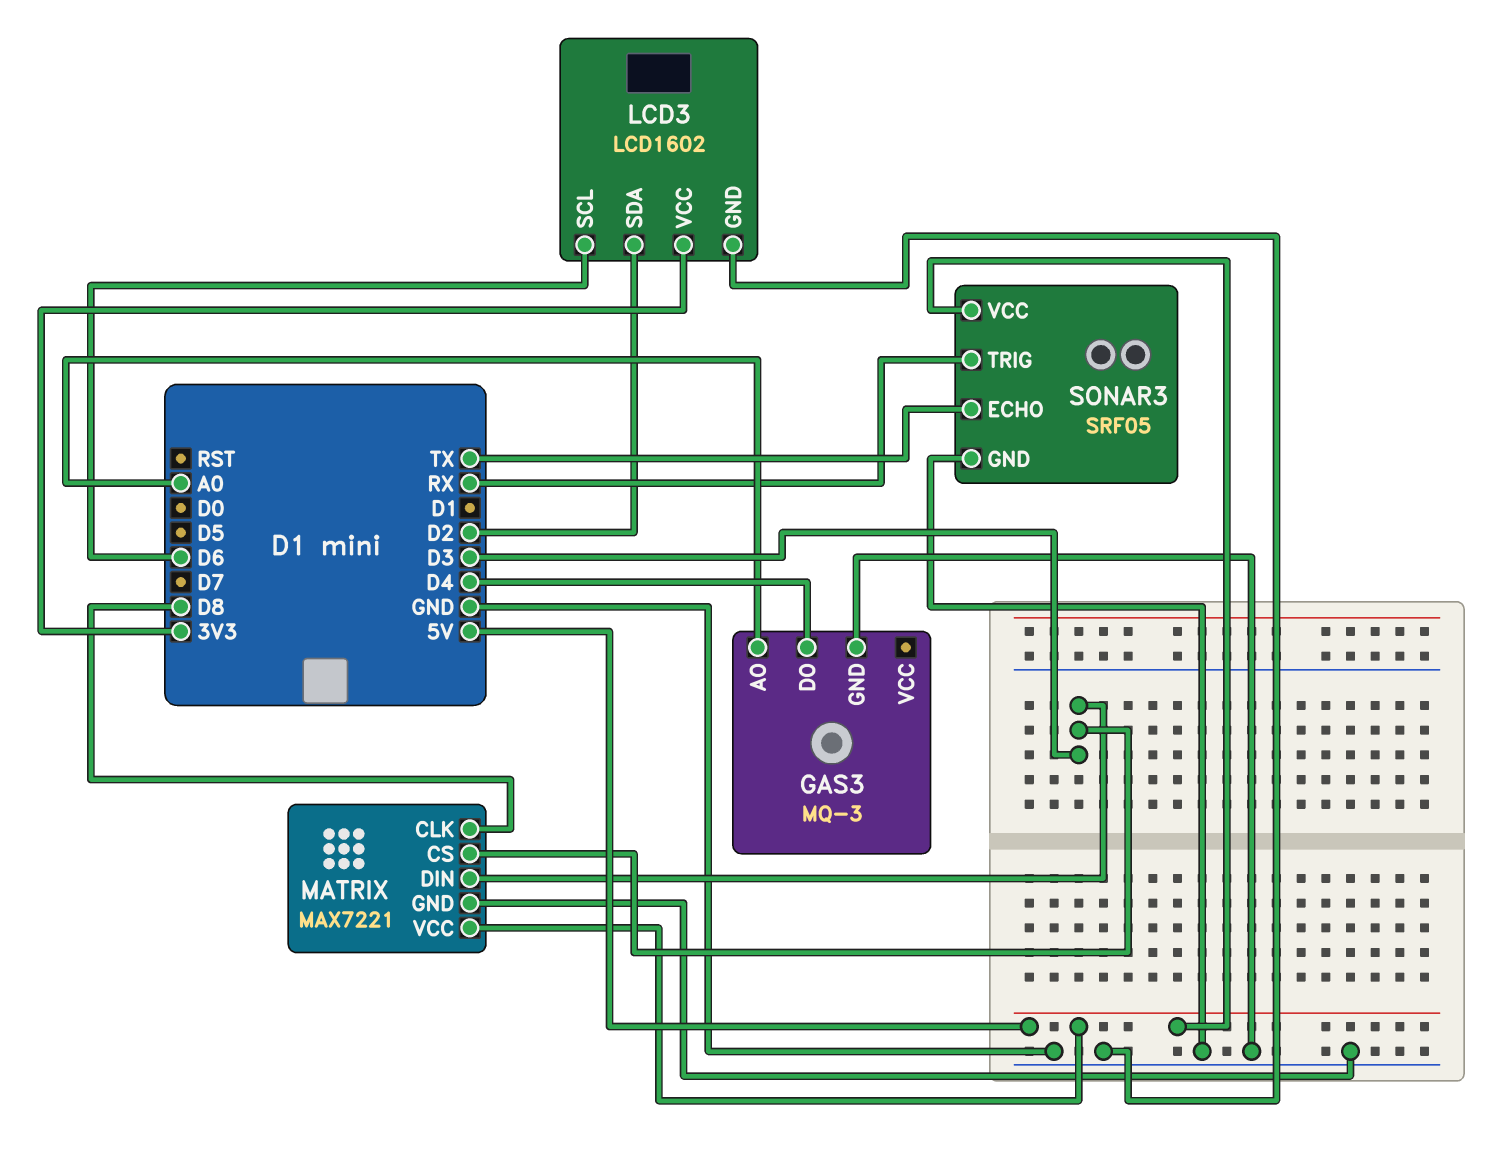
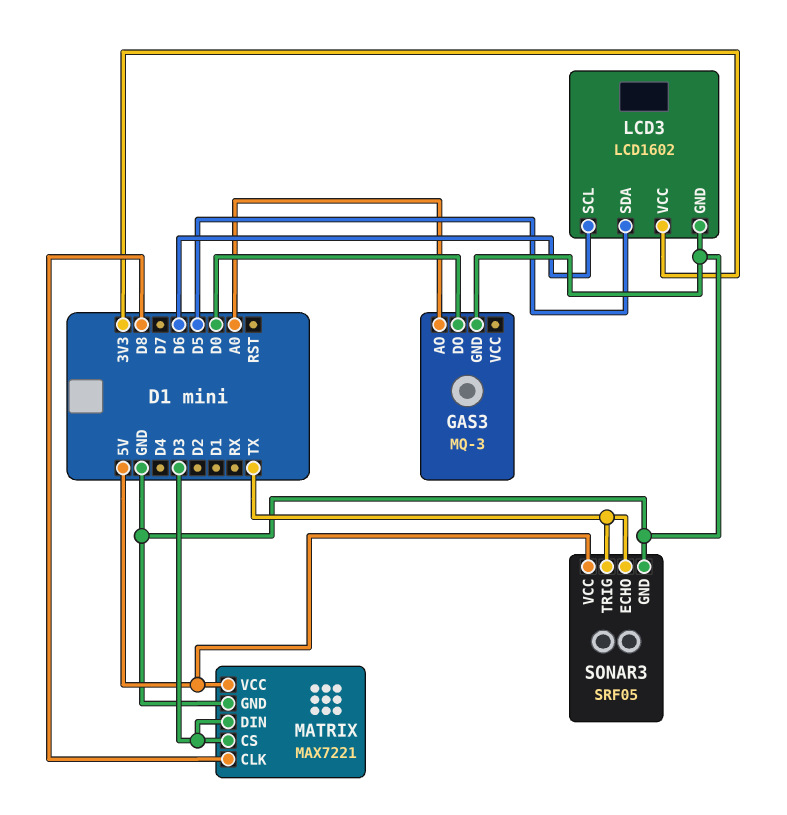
GAS3 pin DO: D4 -> D0
LCD3 pin SDA: D2 -> D5
SONAR3 pin TRIG: RX -> TX

